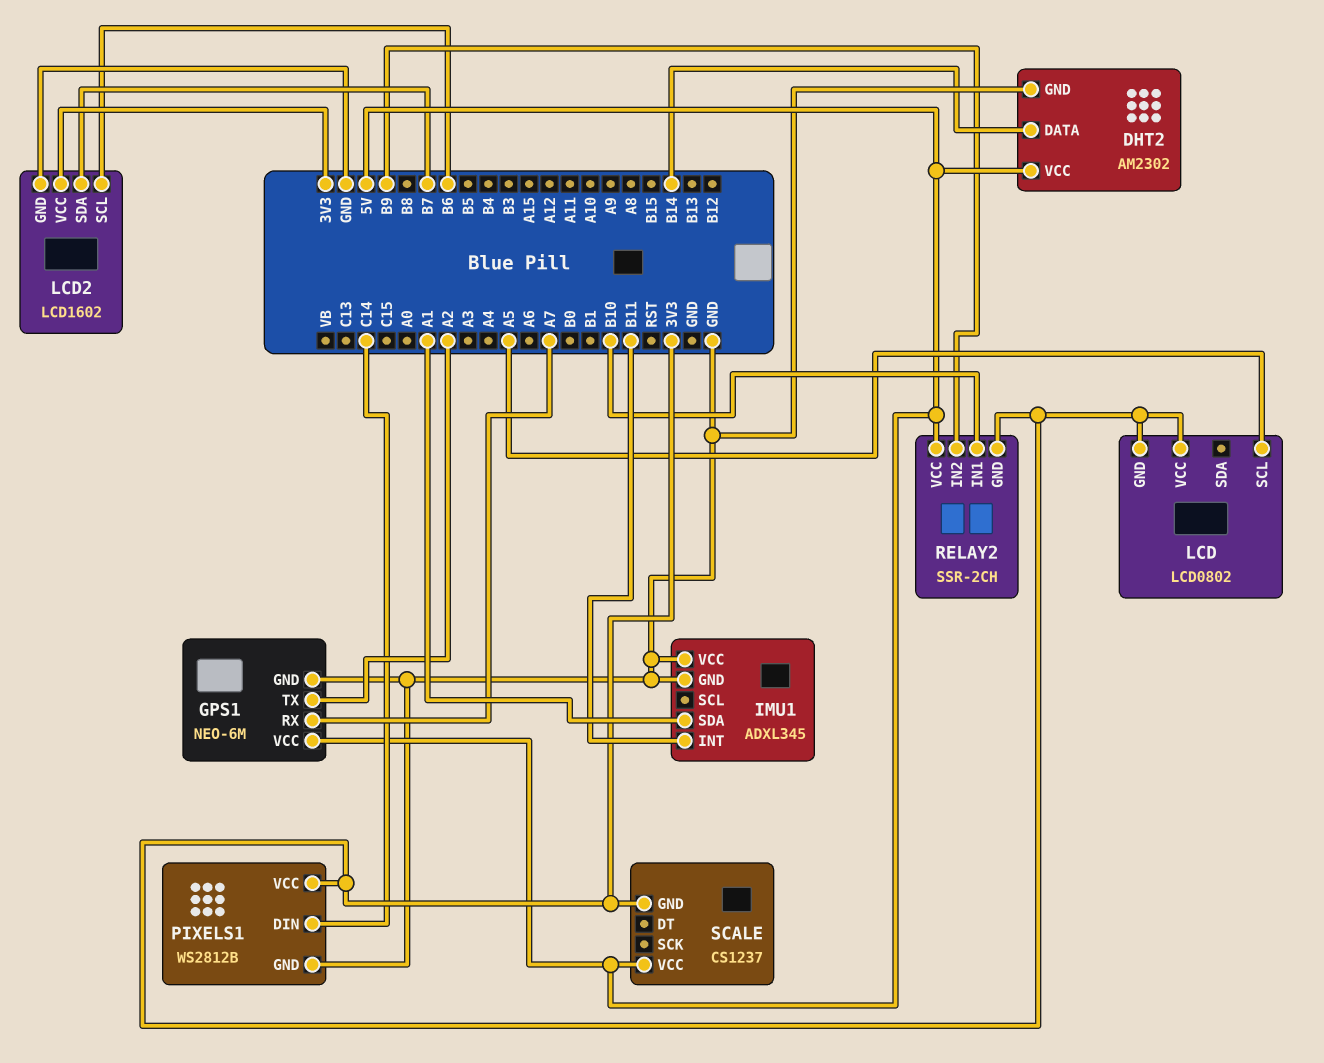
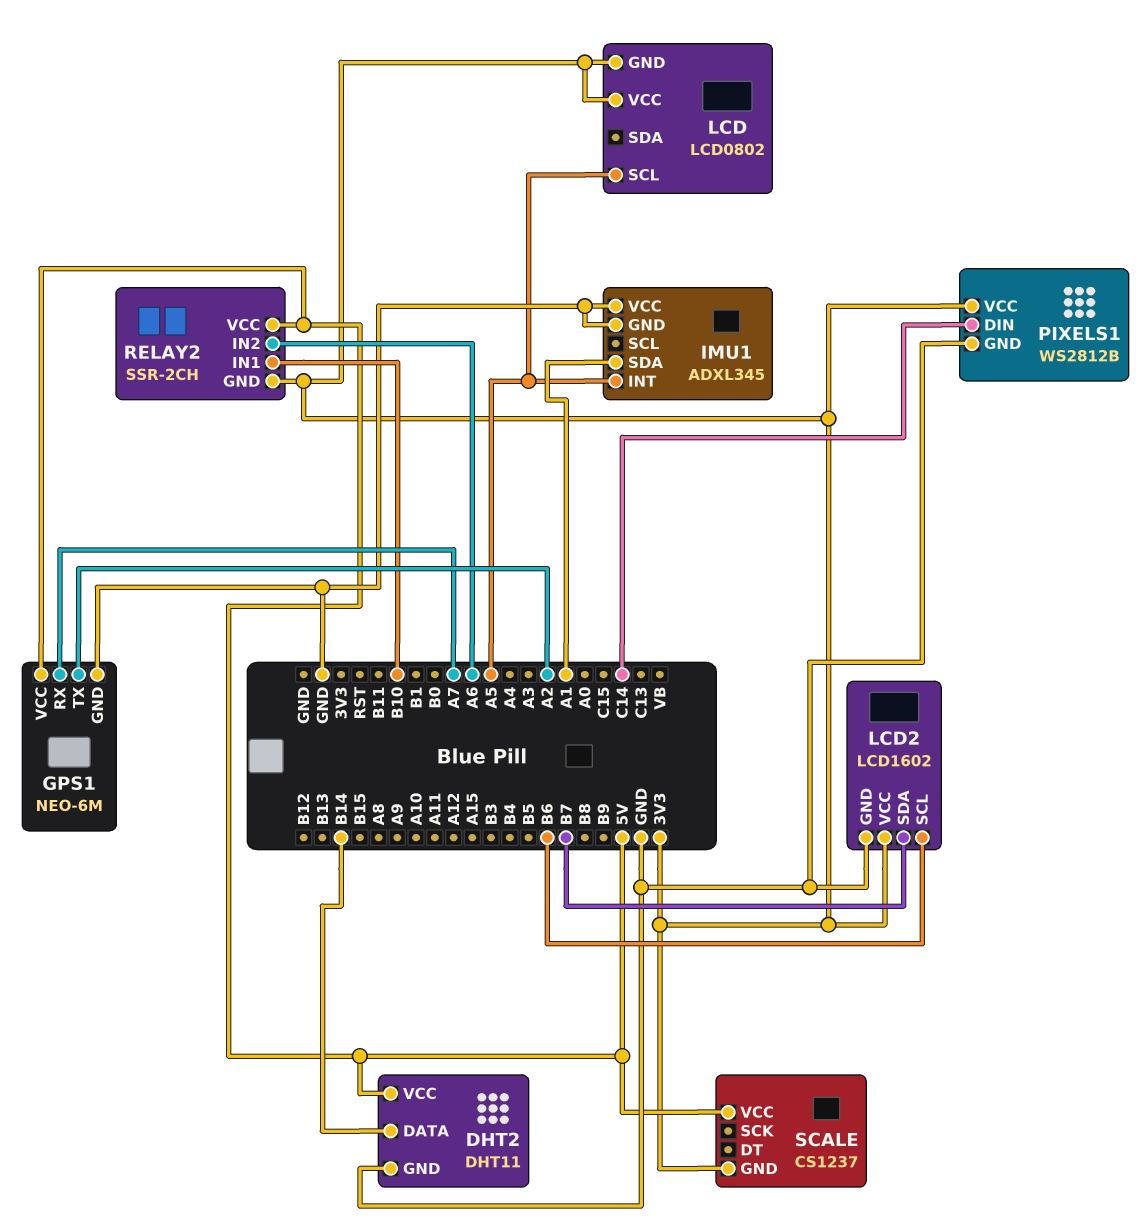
DHT2: AM2302 -> DHT11
IMU1 pin INT: B11 -> A5
RELAY2 pin IN2: B9 -> A6

